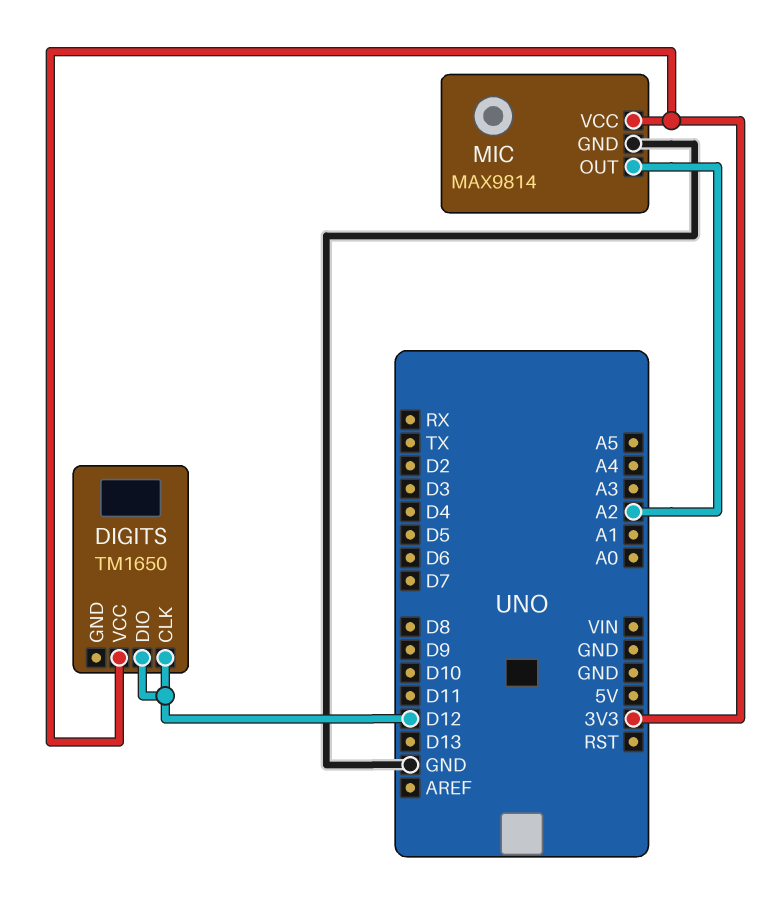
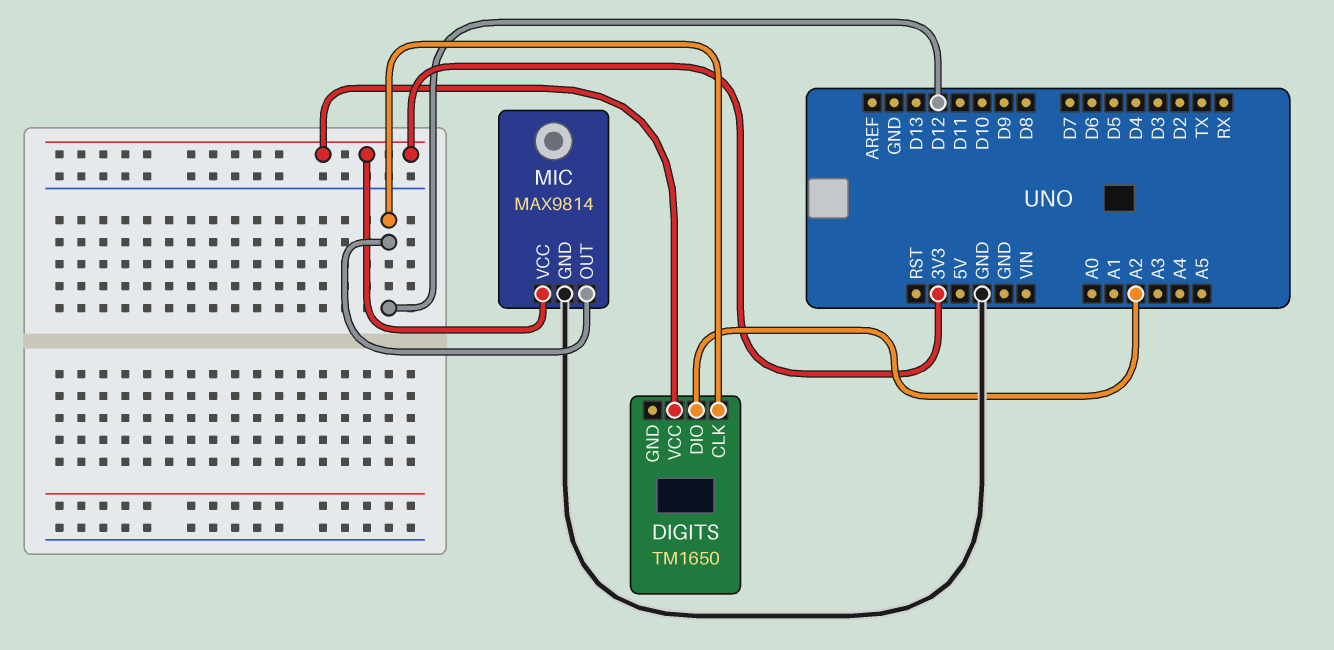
DIGITS pin DIO: D12 -> A2
MIC pin OUT: A2 -> D12

